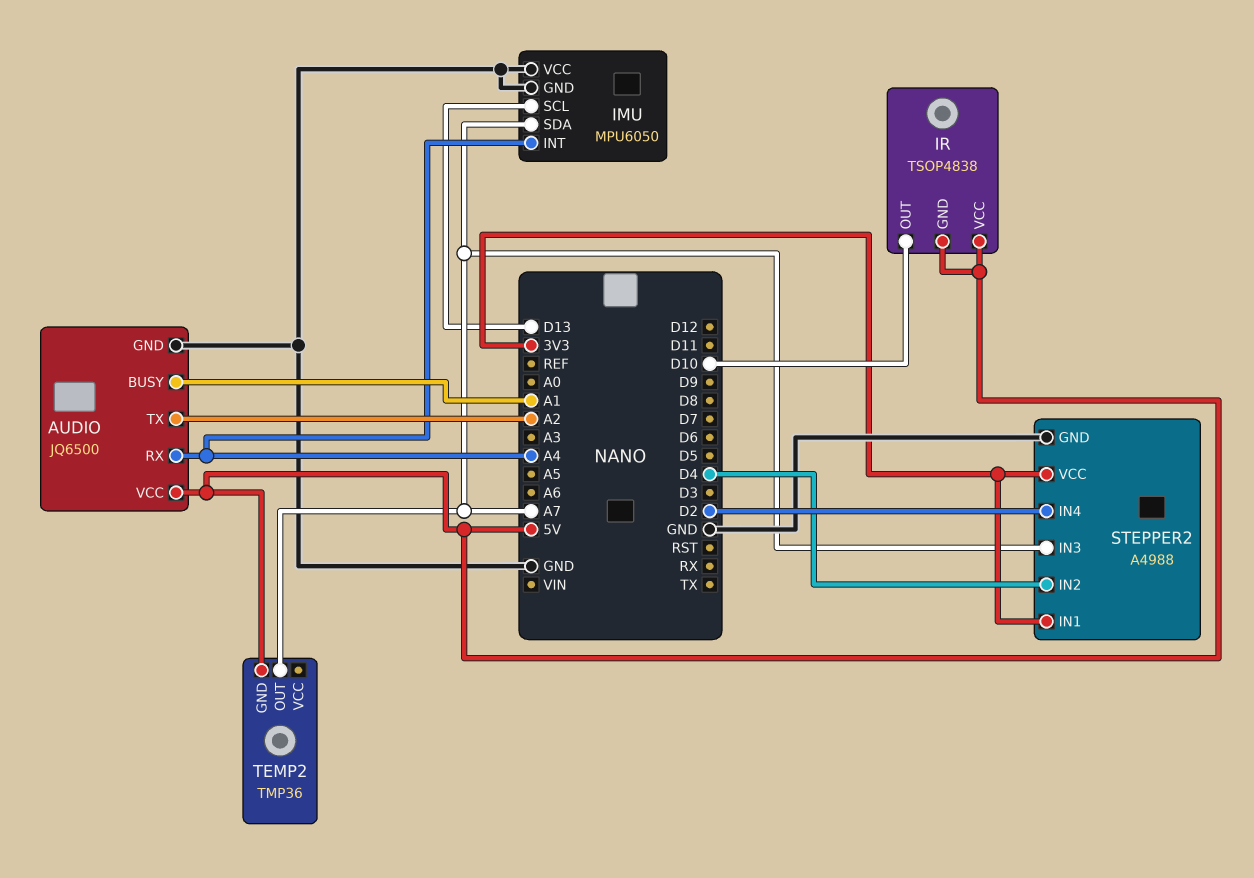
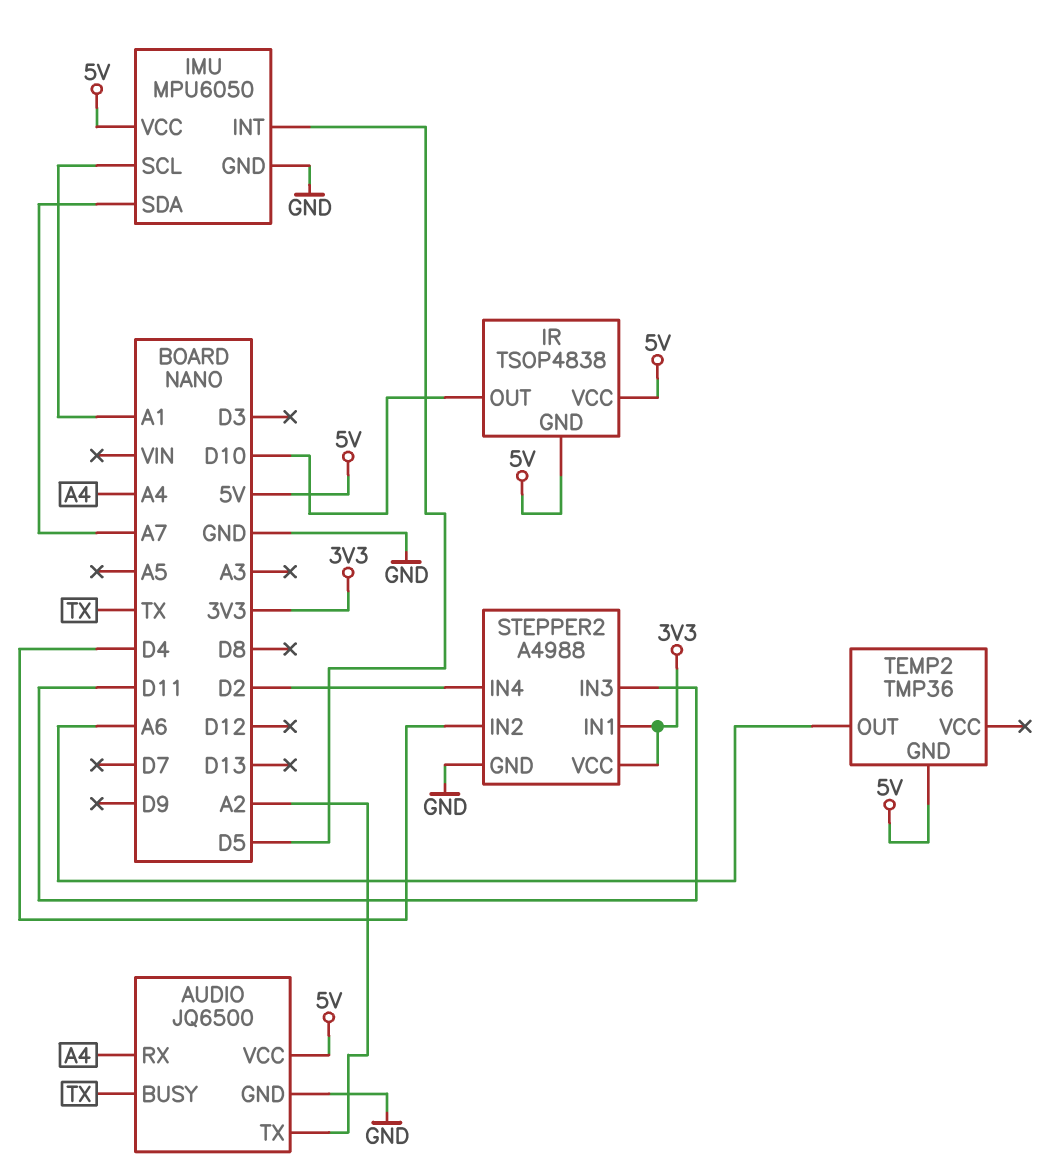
AUDIO pin BUSY: A1 -> TX
IMU pin INT: A4 -> D5
IMU pin SCL: D13 -> A1
IMU pin VCC: GND -> 5V
STEPPER2 pin IN3: A7 -> D11
TEMP2 pin OUT: A7 -> A6

